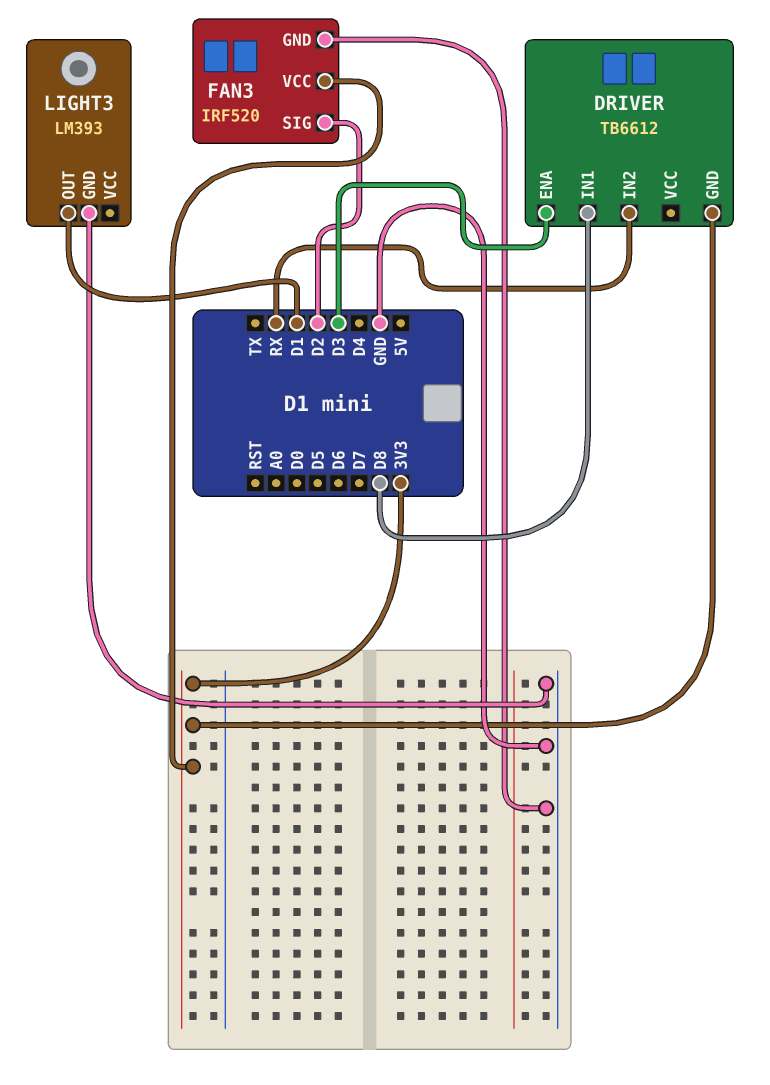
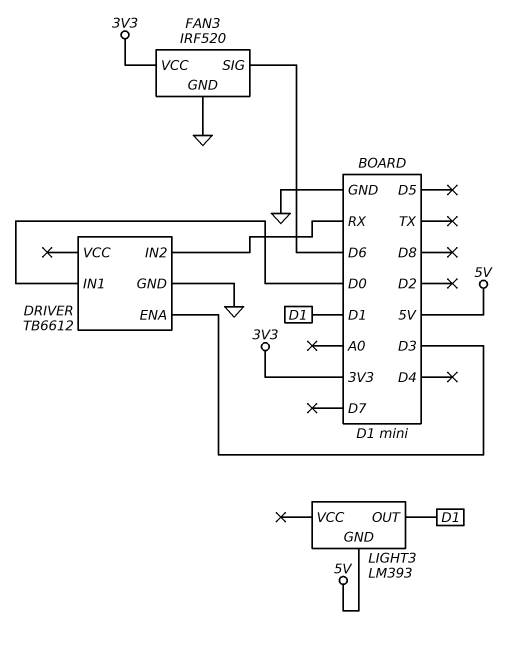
DRIVER pin GND: 3V3 -> GND
DRIVER pin IN1: D8 -> D0
FAN3 pin SIG: D2 -> D6
LIGHT3 pin GND: GND -> 5V

